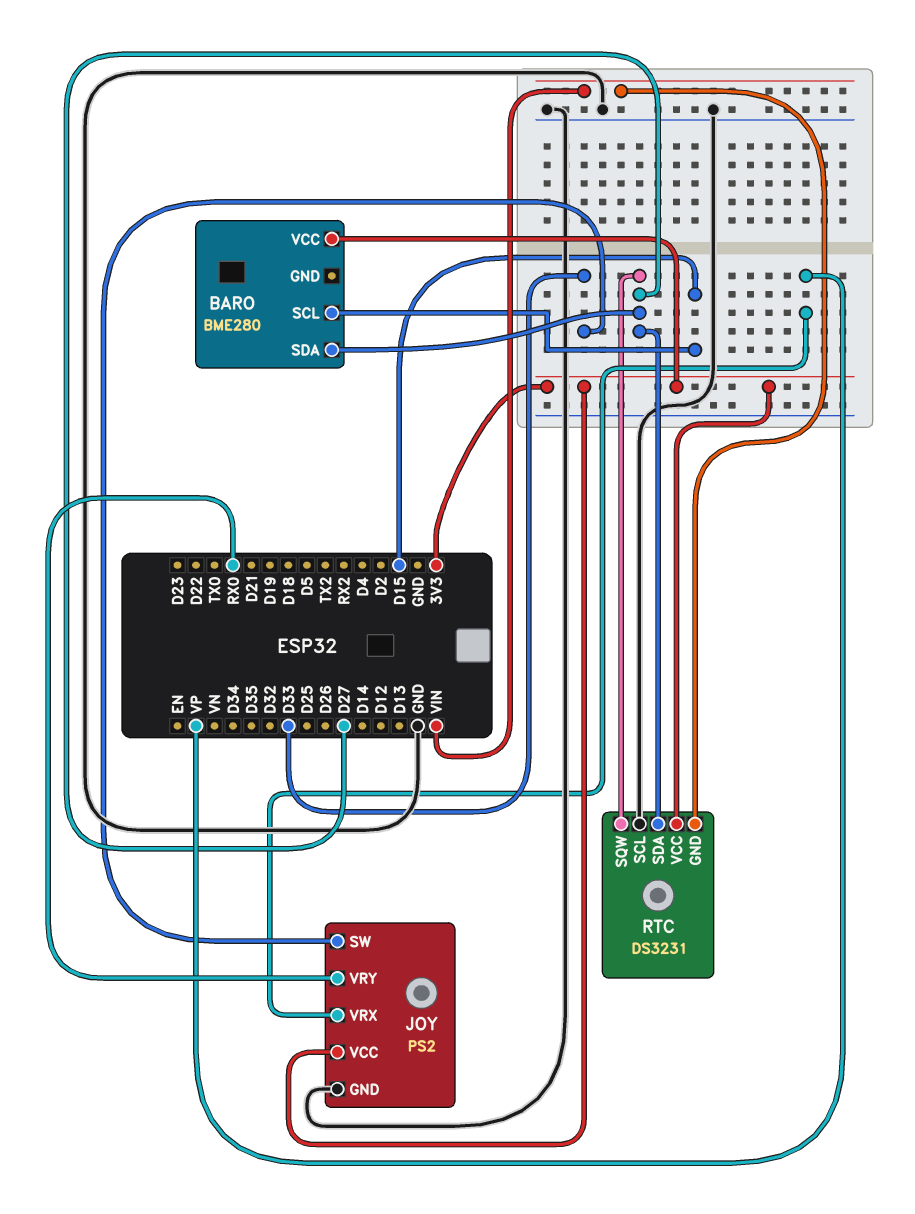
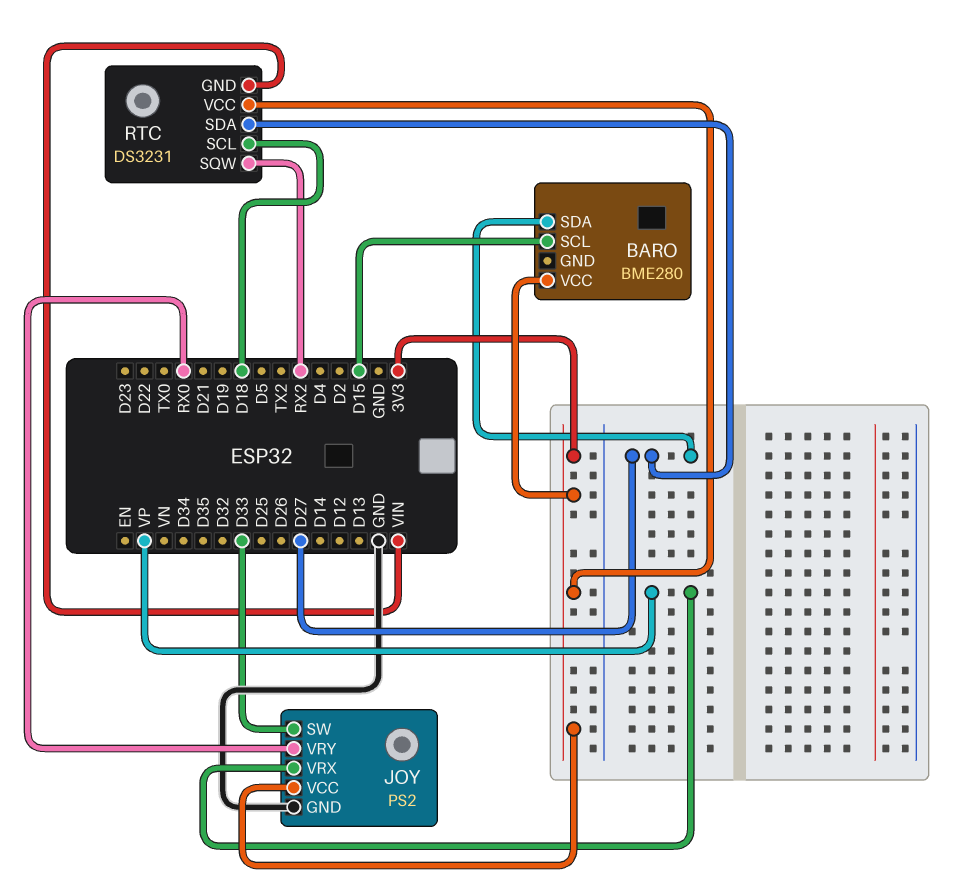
RTC pin SCL: GND -> D18
RTC pin SQW: D27 -> RX2

